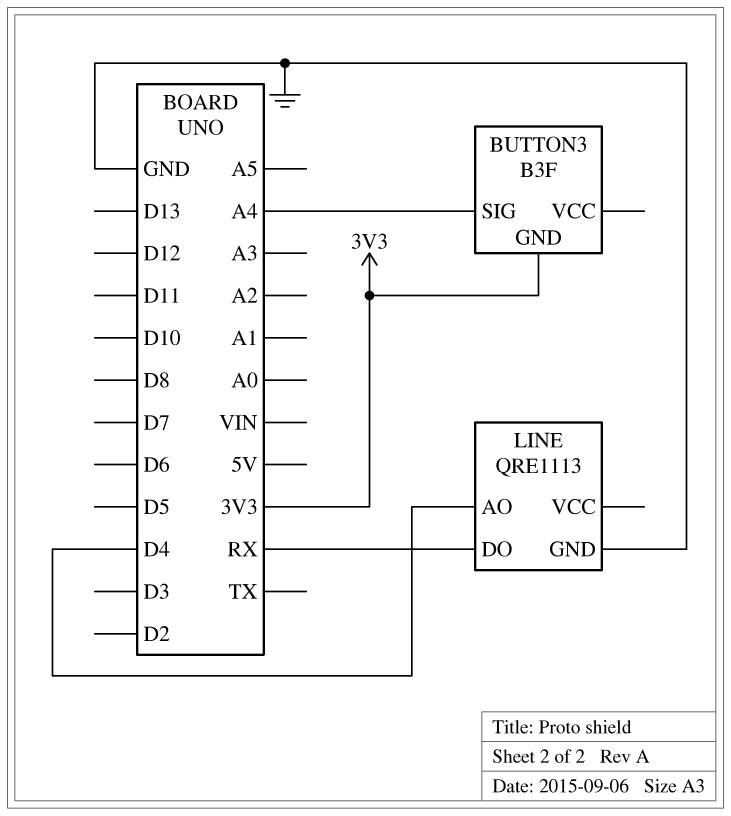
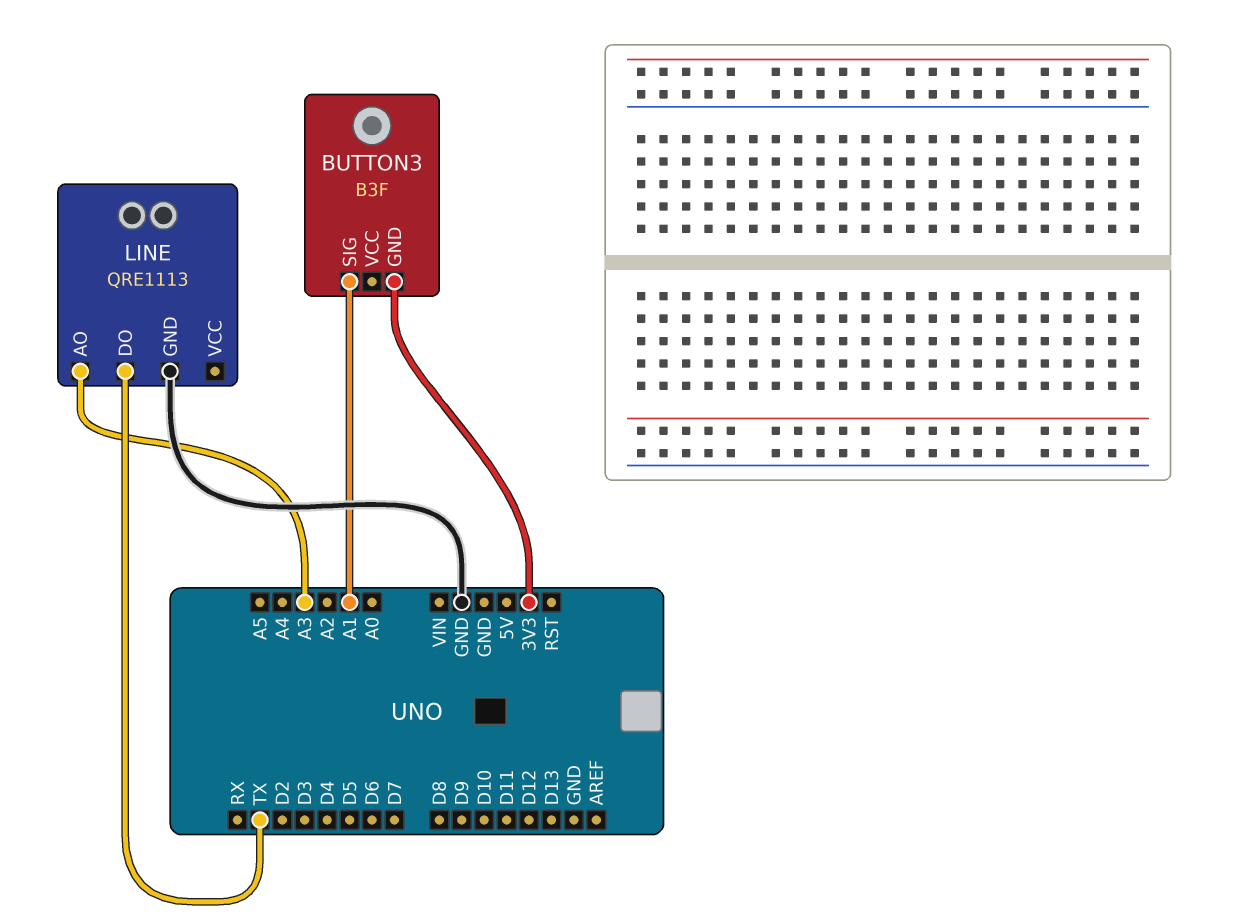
BUTTON3 pin SIG: A4 -> A1
LINE pin AO: D4 -> A3
LINE pin DO: RX -> TX

